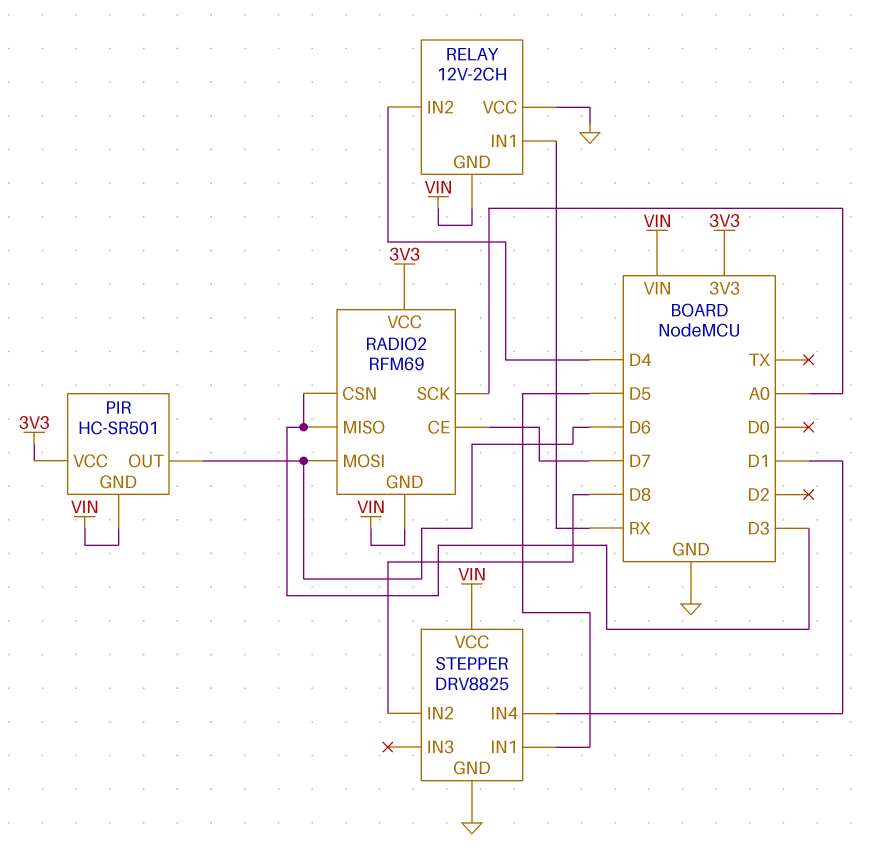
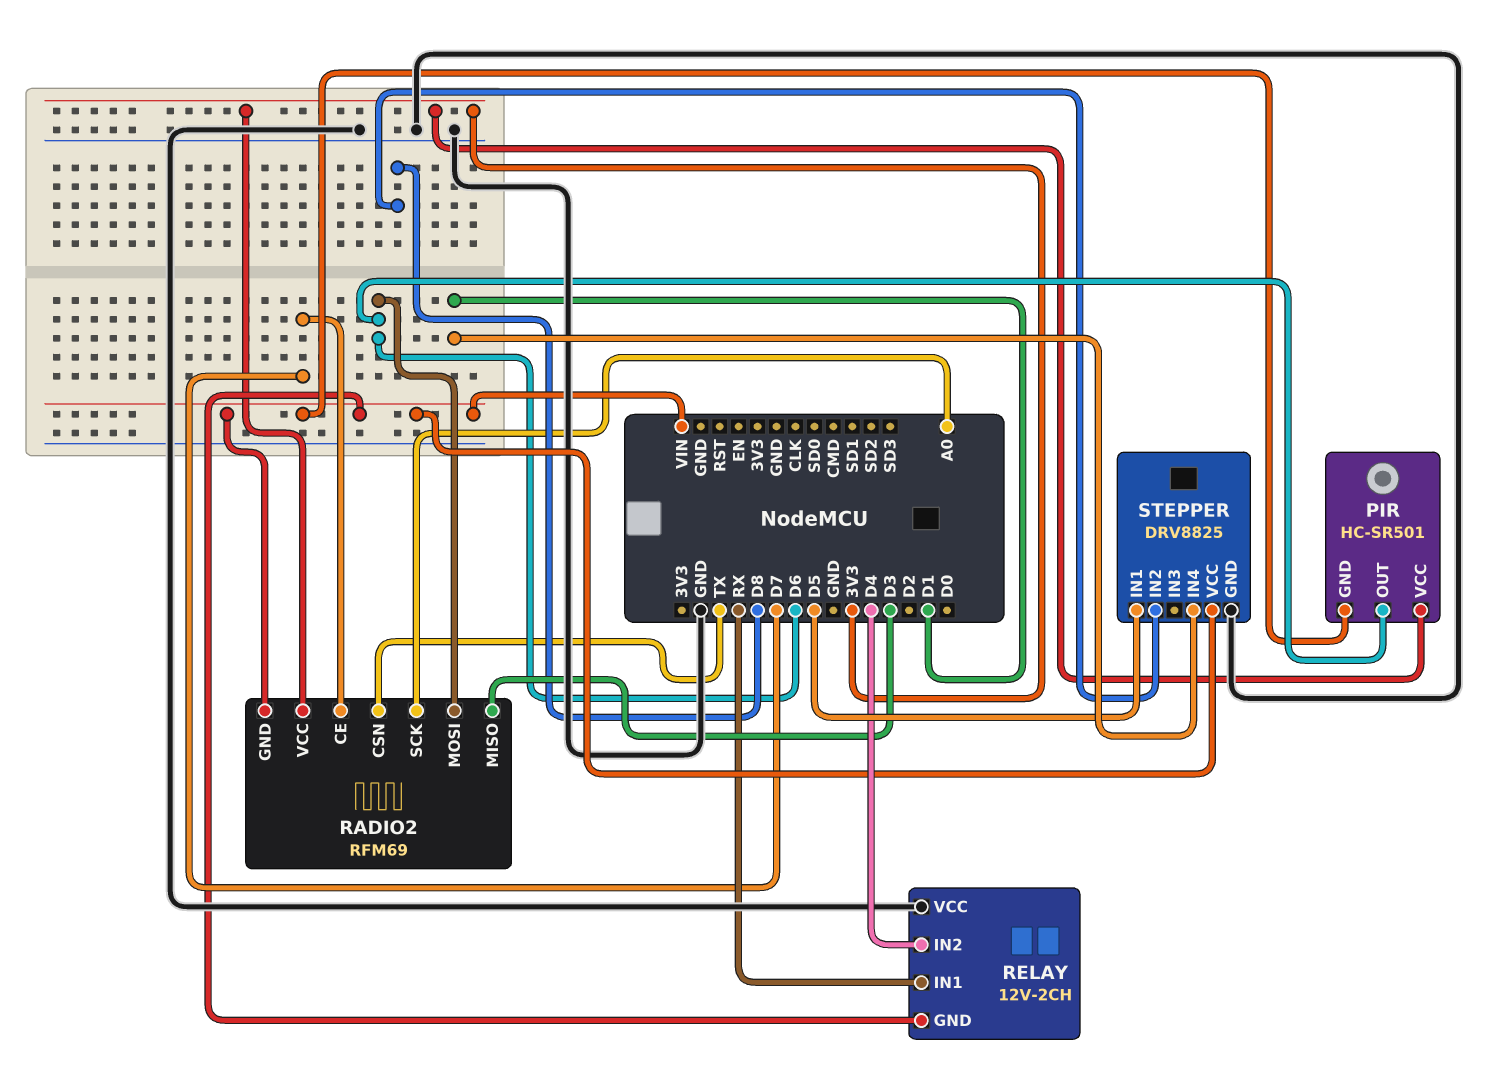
RADIO2 pin CSN: D3 -> TX

